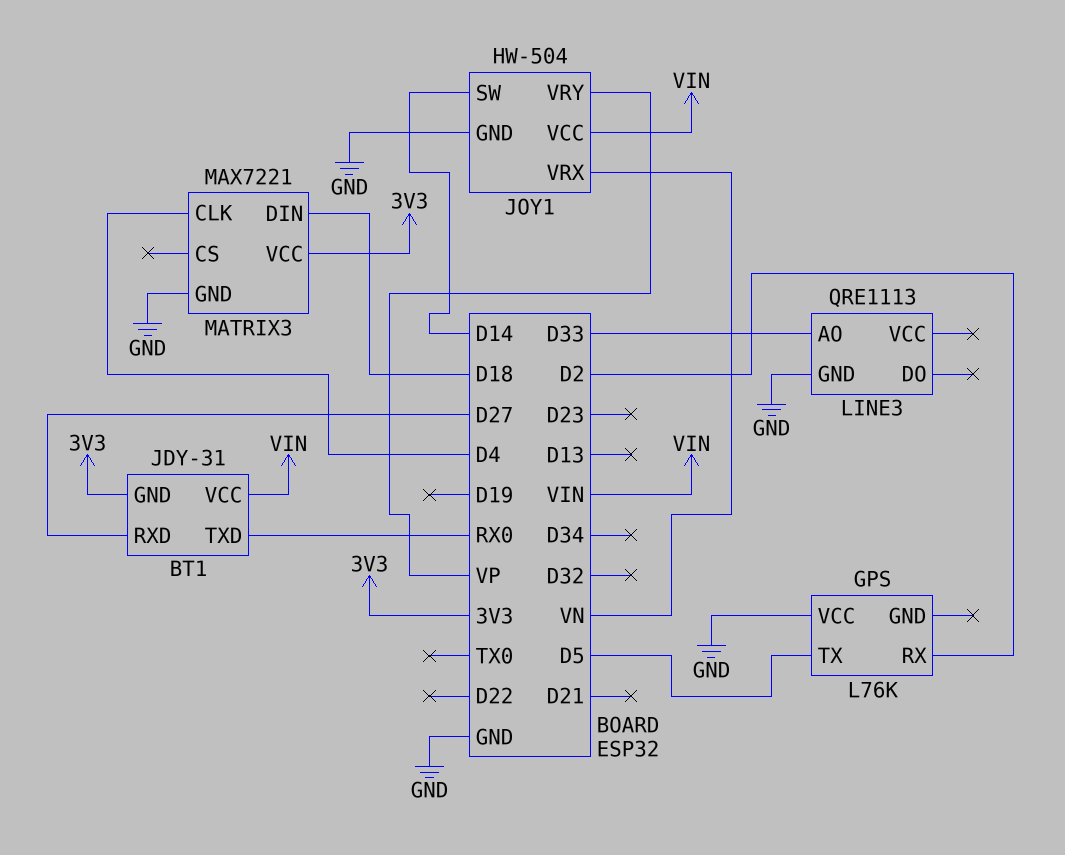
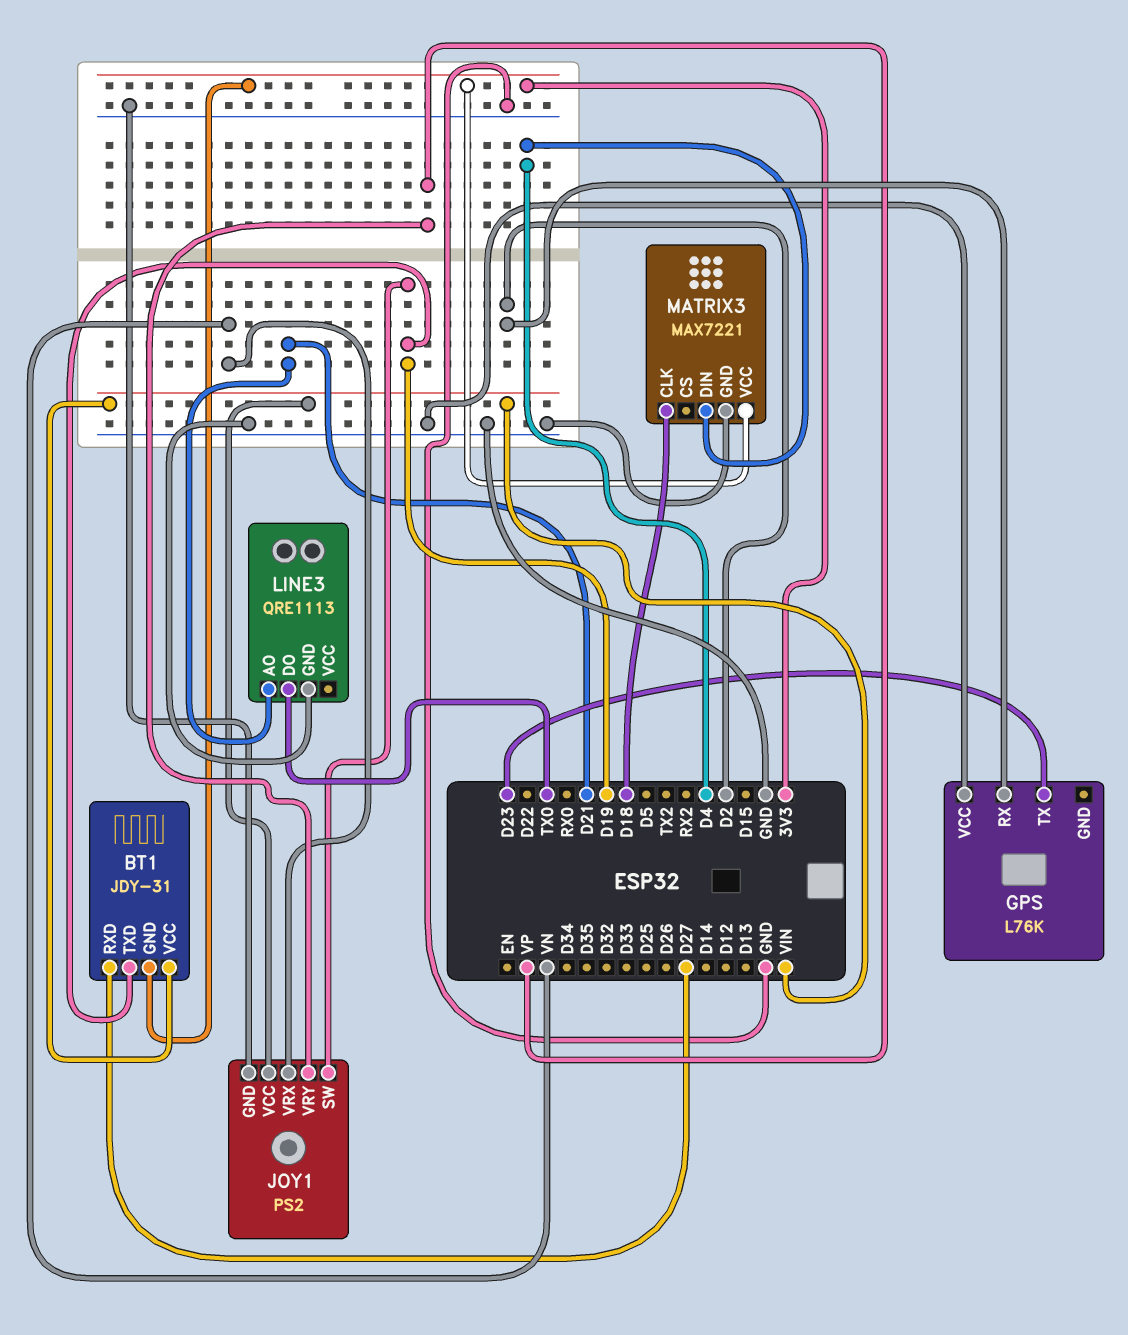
BT1 pin TXD: RX0 -> D19
GPS pin TX: D5 -> D23
JOY1: HW-504 -> PS2
JOY1 pin SW: D14 -> D19
LINE3 pin AO: D33 -> D21
LINE3 pin DO: none -> TX0
MATRIX3 pin CLK: D4 -> D18
MATRIX3 pin DIN: D18 -> D4

